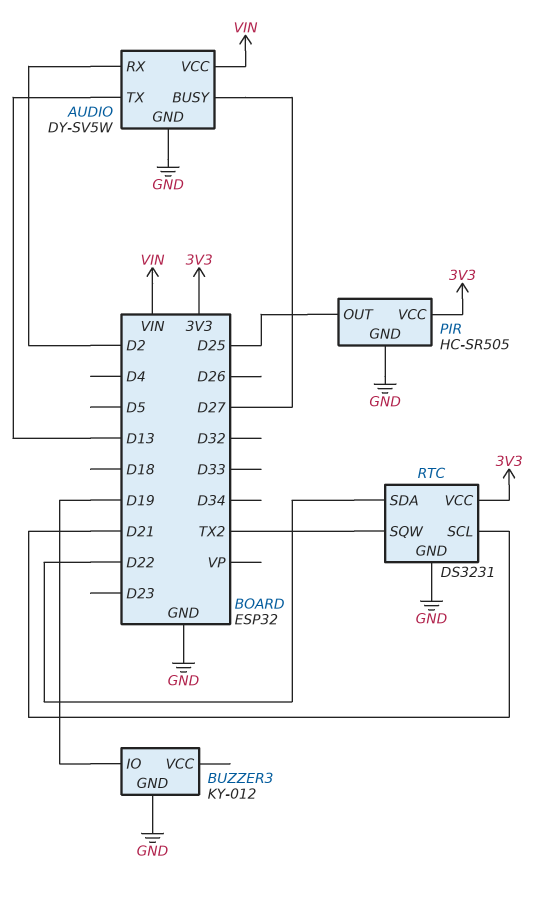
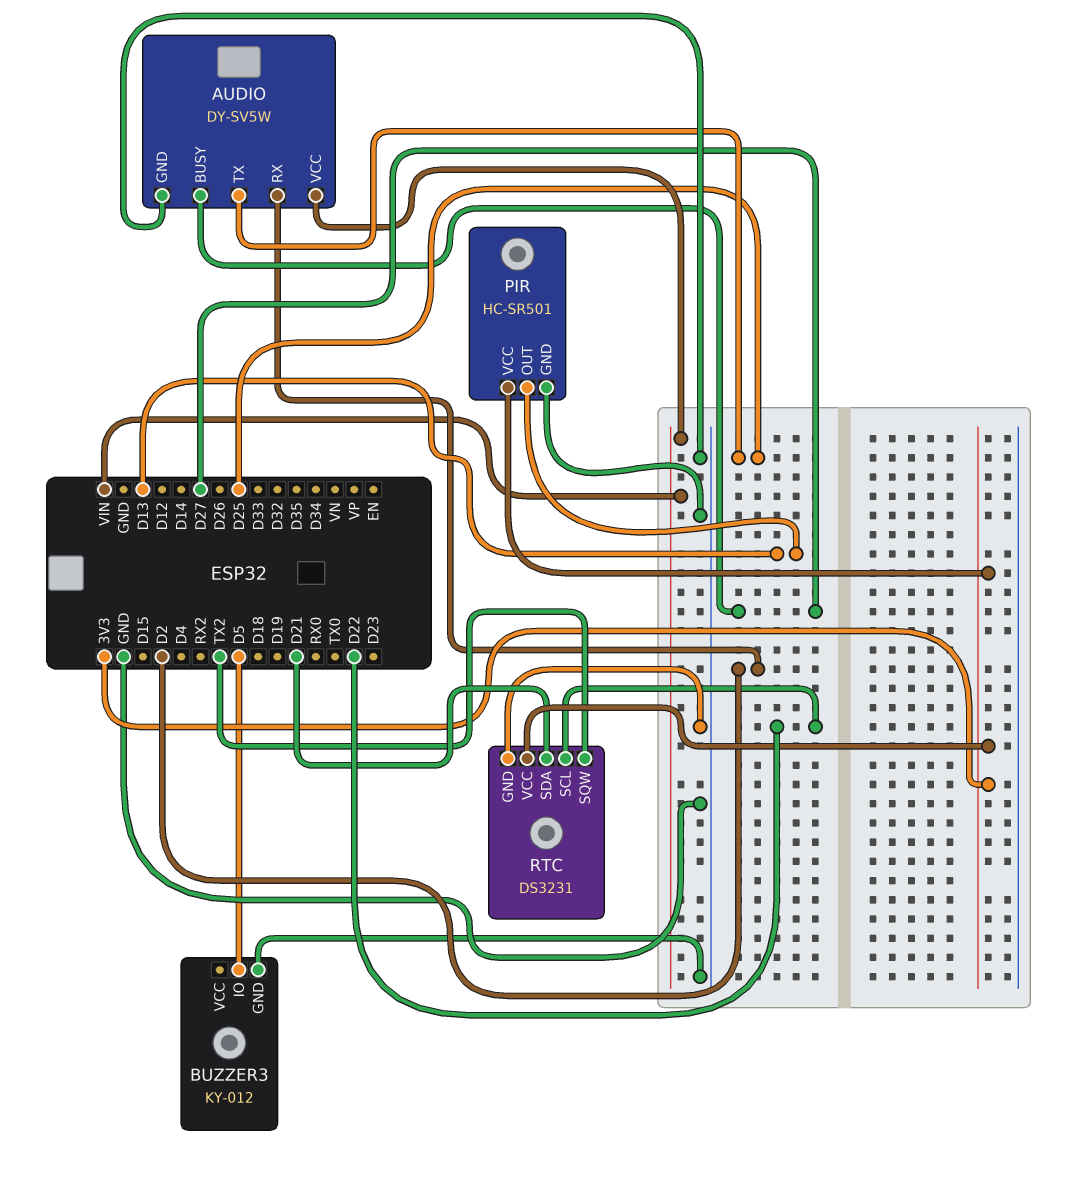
AUDIO pin TX: D13 -> D25
BUZZER3 pin IO: D19 -> D5
PIR: HC-SR505 -> HC-SR501
PIR pin OUT: D25 -> D13
RTC pin SCL: D21 -> D22
RTC pin SDA: D22 -> D21

